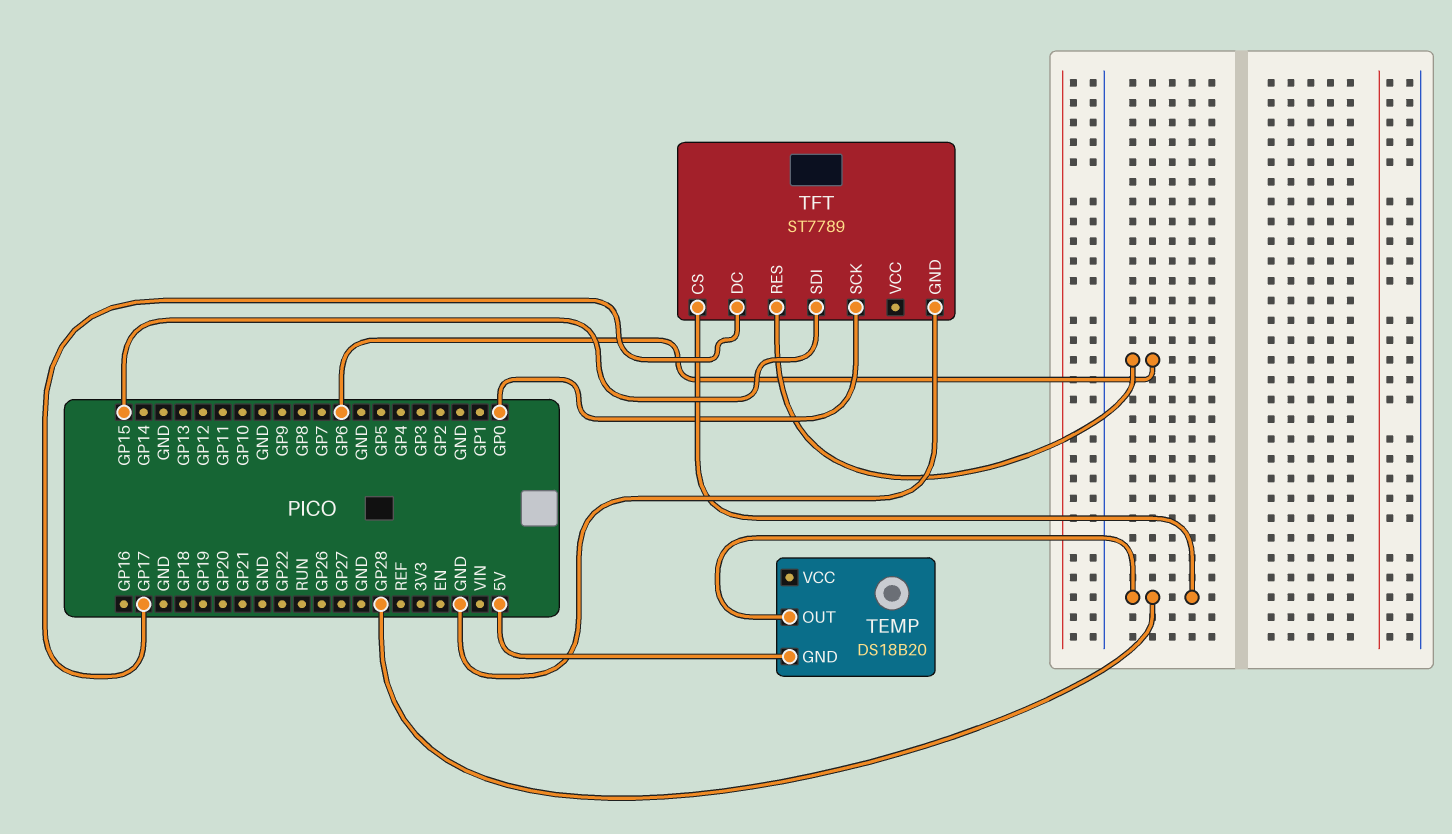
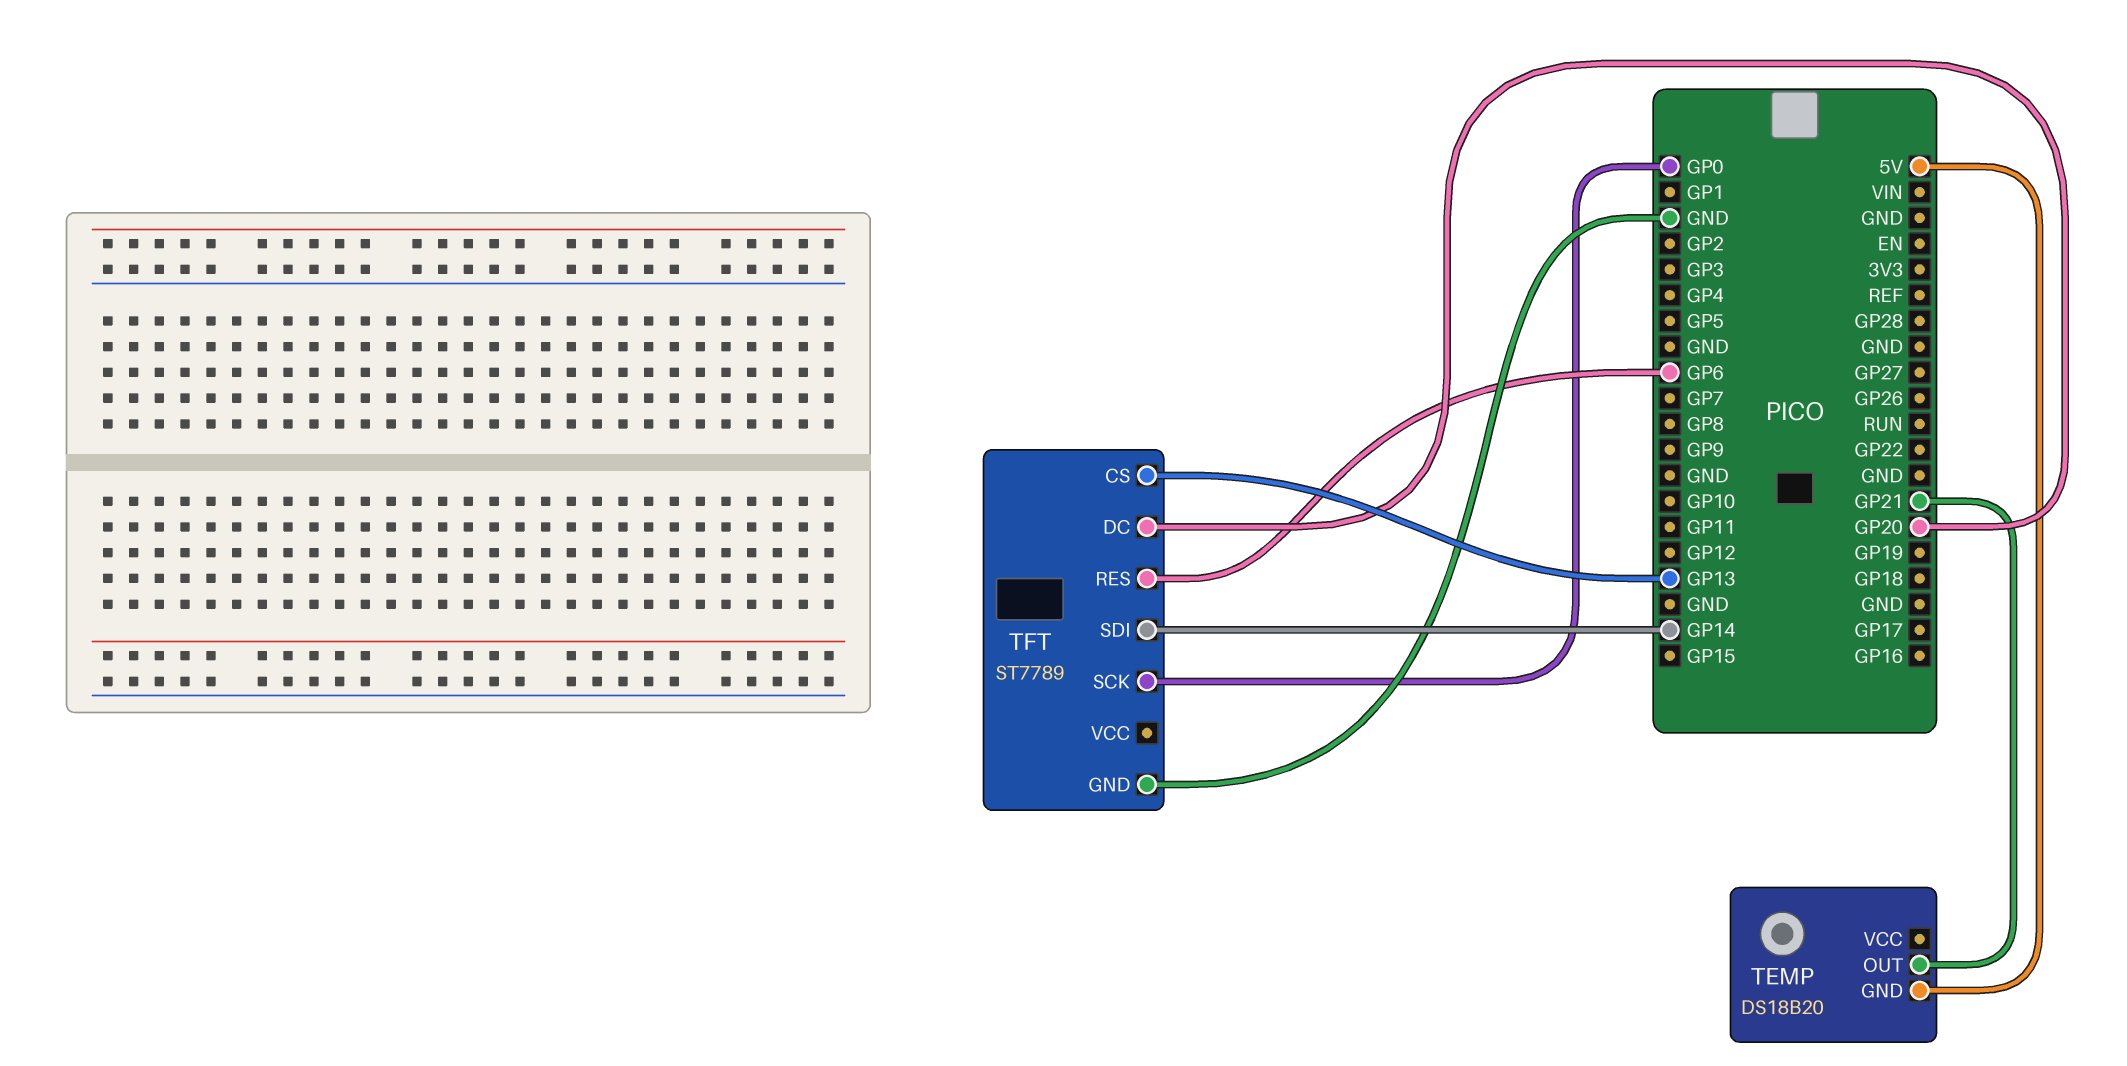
TEMP pin OUT: GP28 -> GP21
TFT pin CS: GP28 -> GP13
TFT pin DC: GP17 -> GP20
TFT pin SDI: GP15 -> GP14

